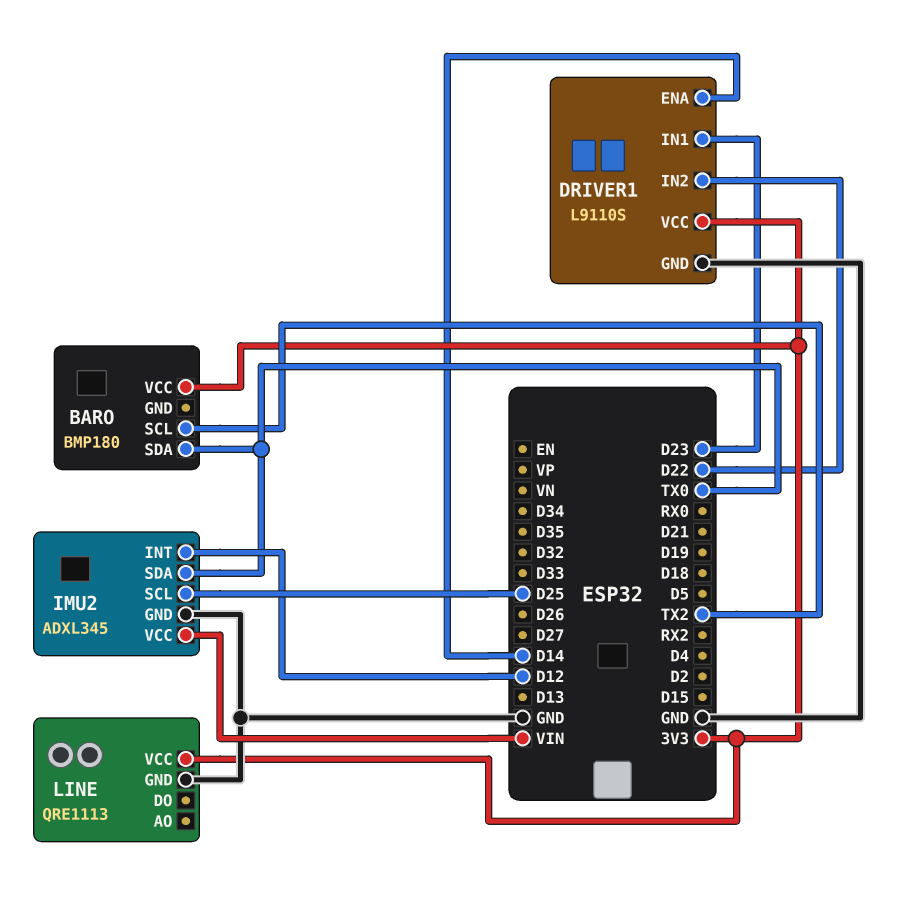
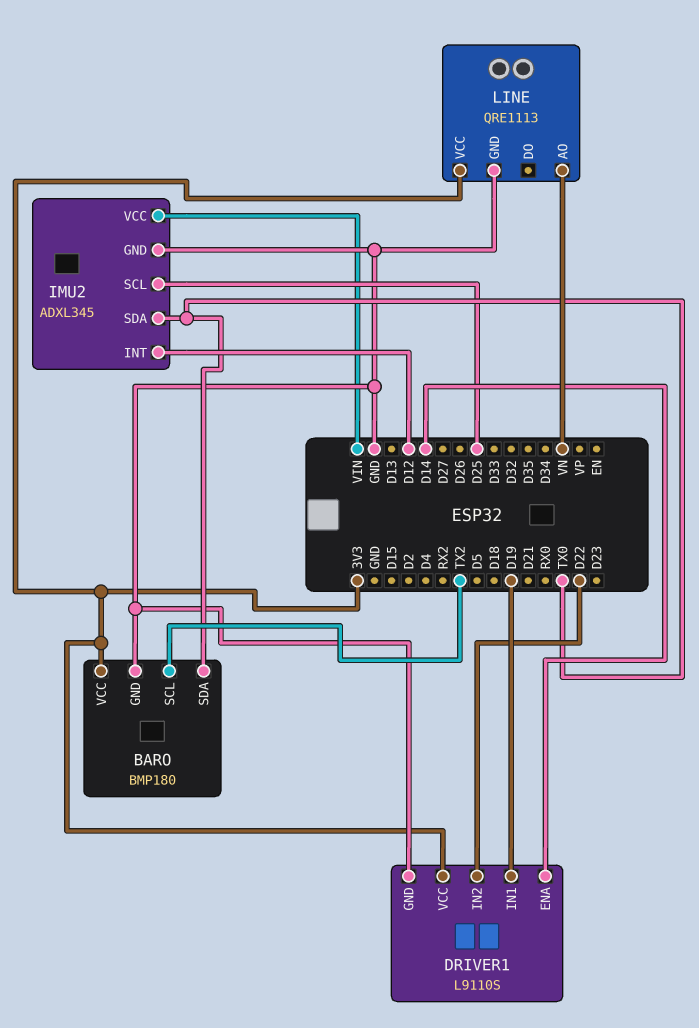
BARO pin GND: none -> GND
DRIVER1 pin IN1: D23 -> D19
LINE pin AO: none -> VN

